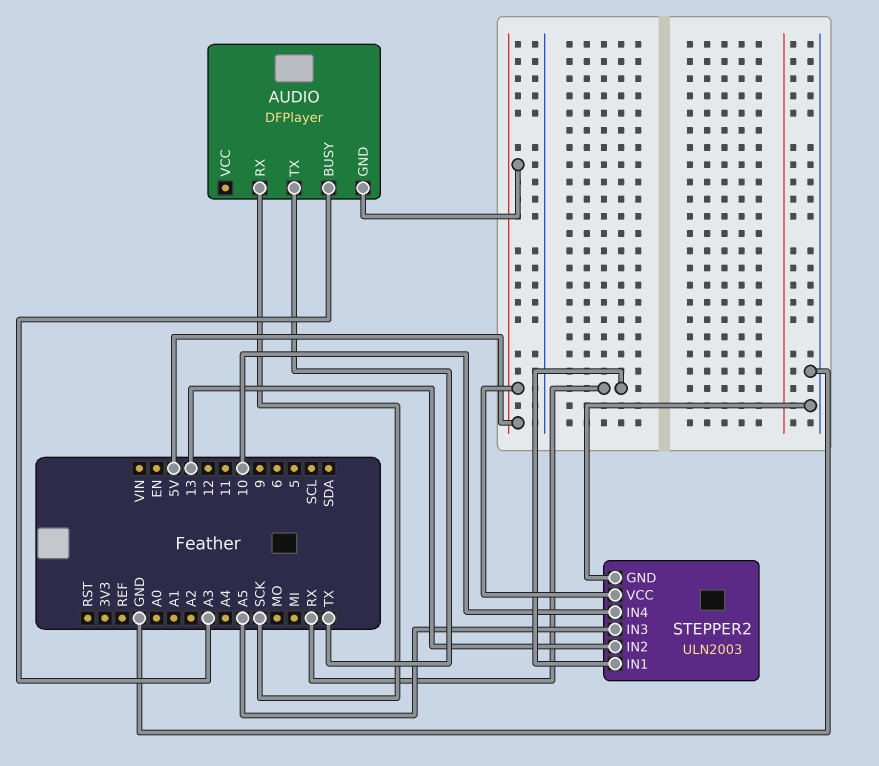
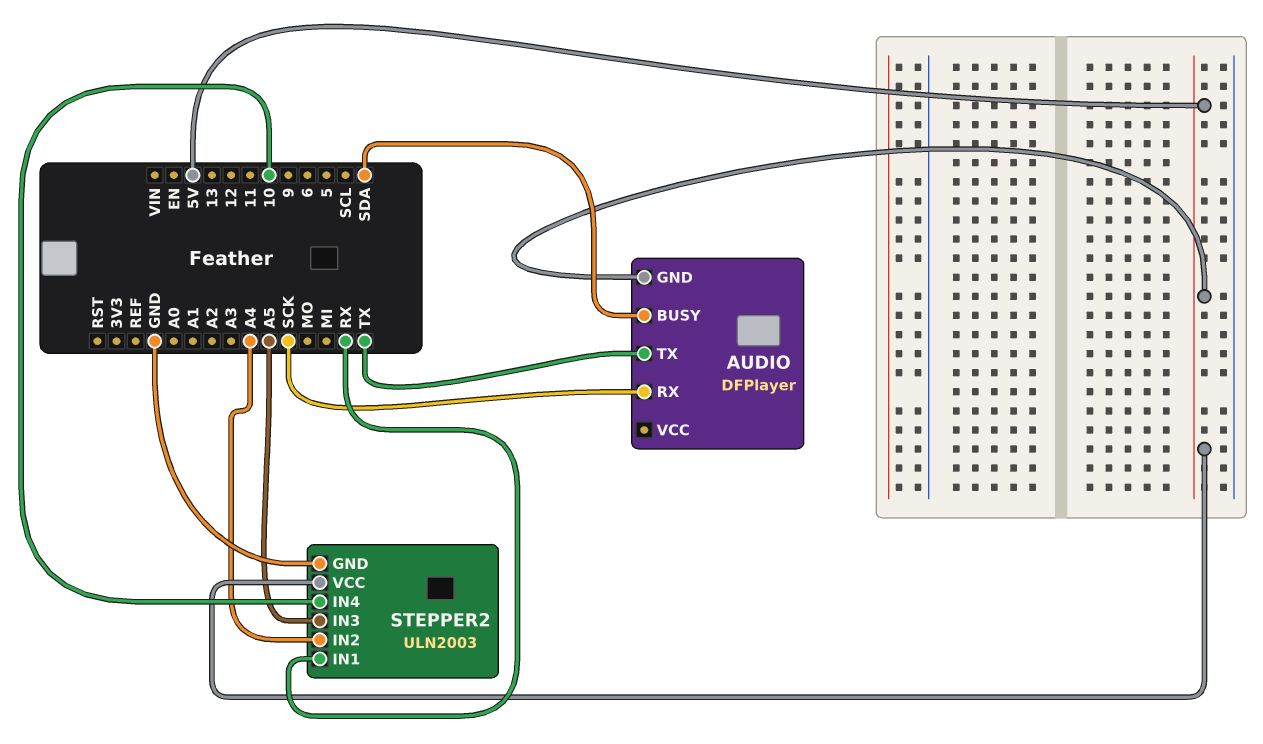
AUDIO pin BUSY: A3 -> SDA
STEPPER2 pin IN2: 13 -> A4

